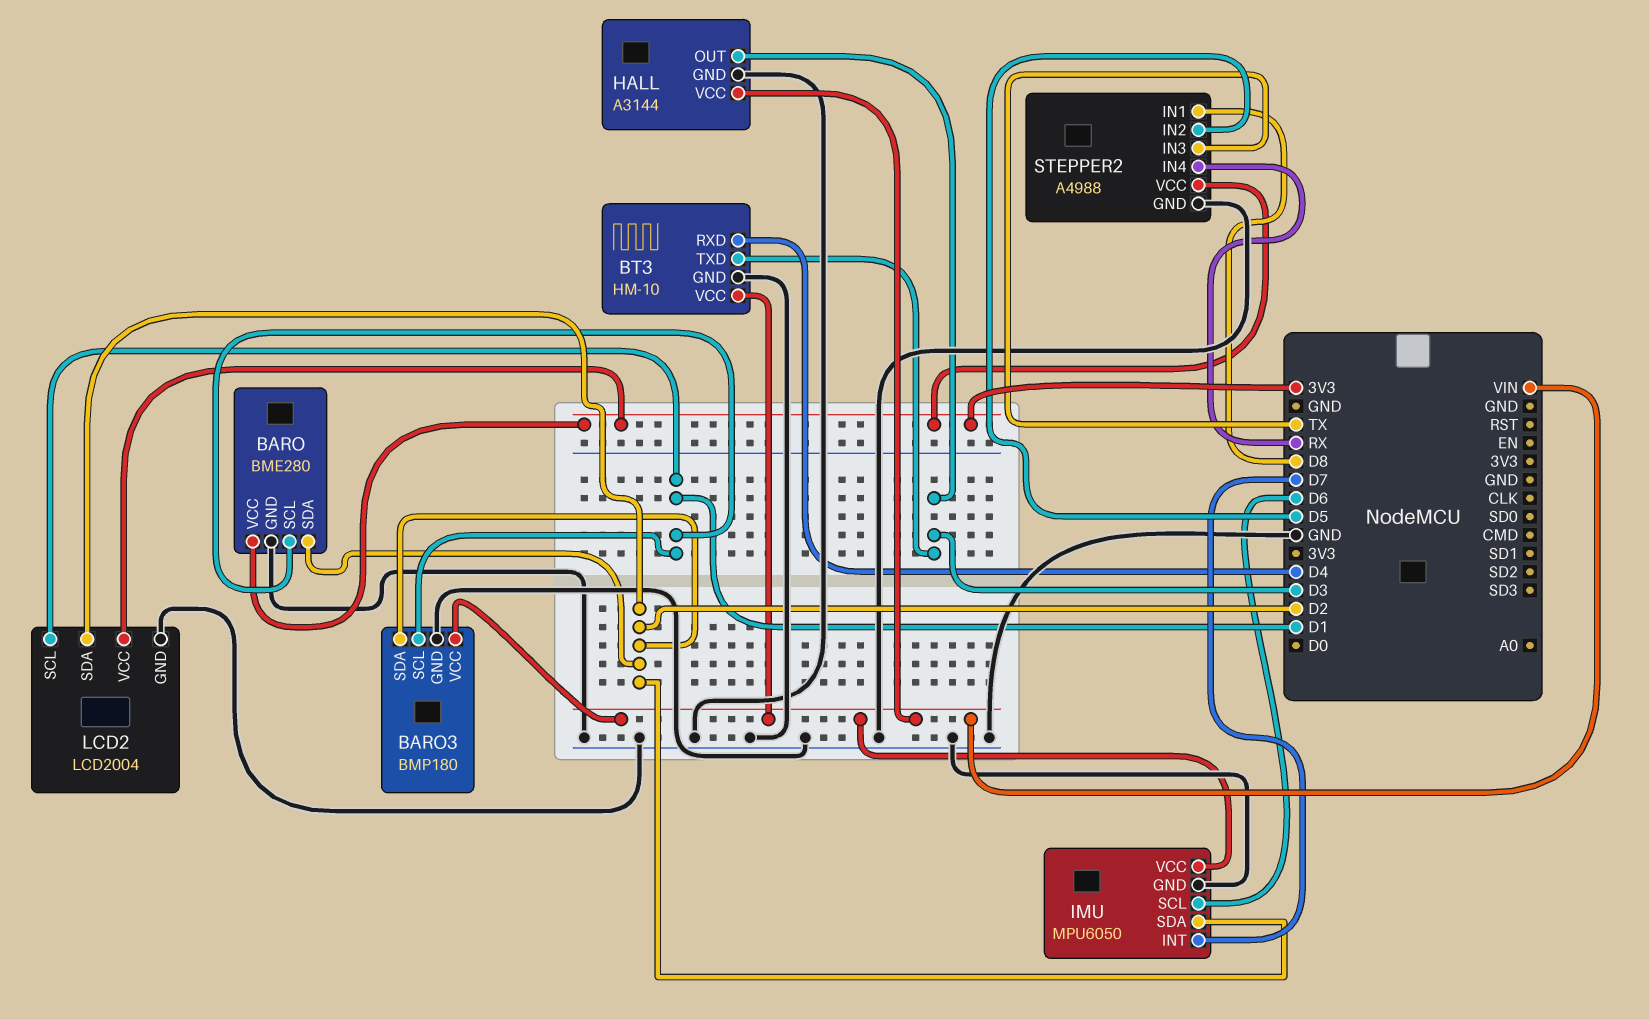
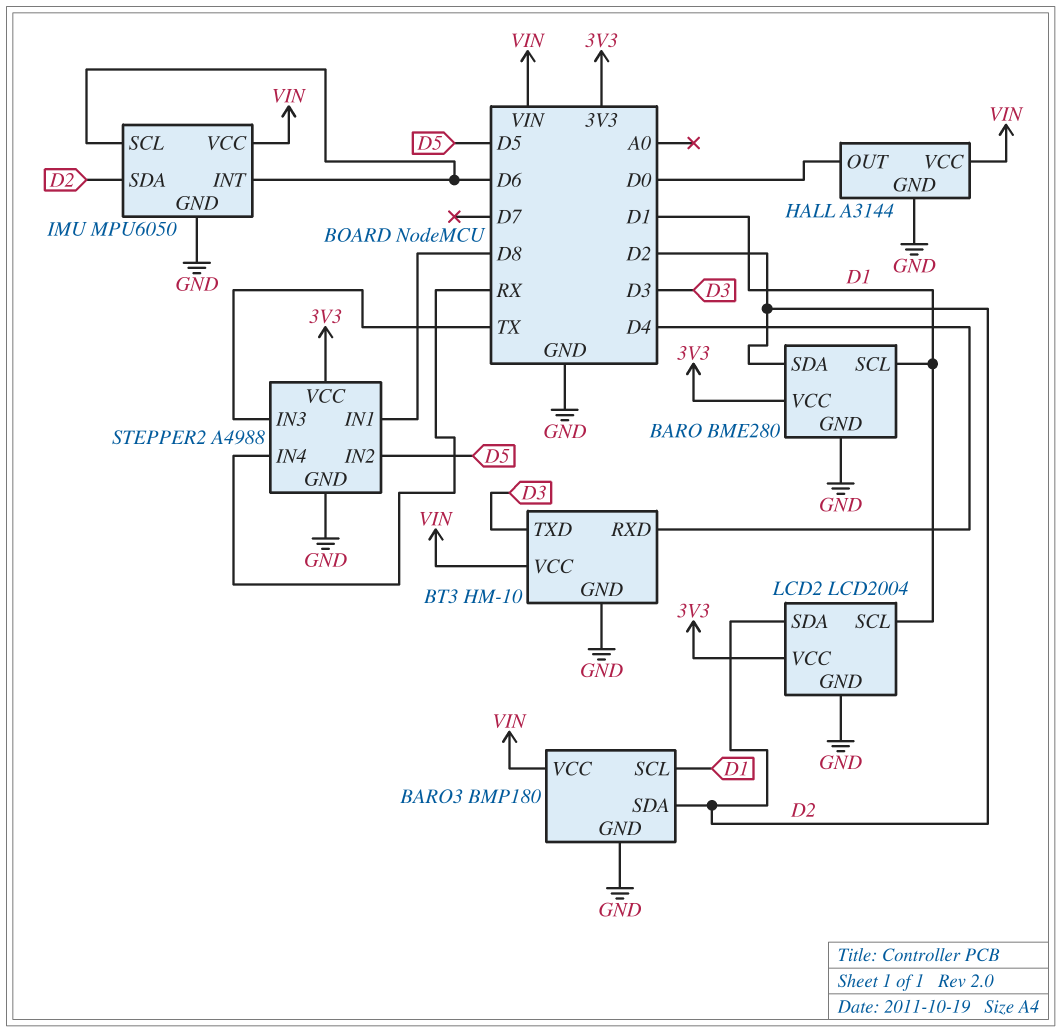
HALL pin OUT: D3 -> D0
IMU pin INT: D7 -> D6

